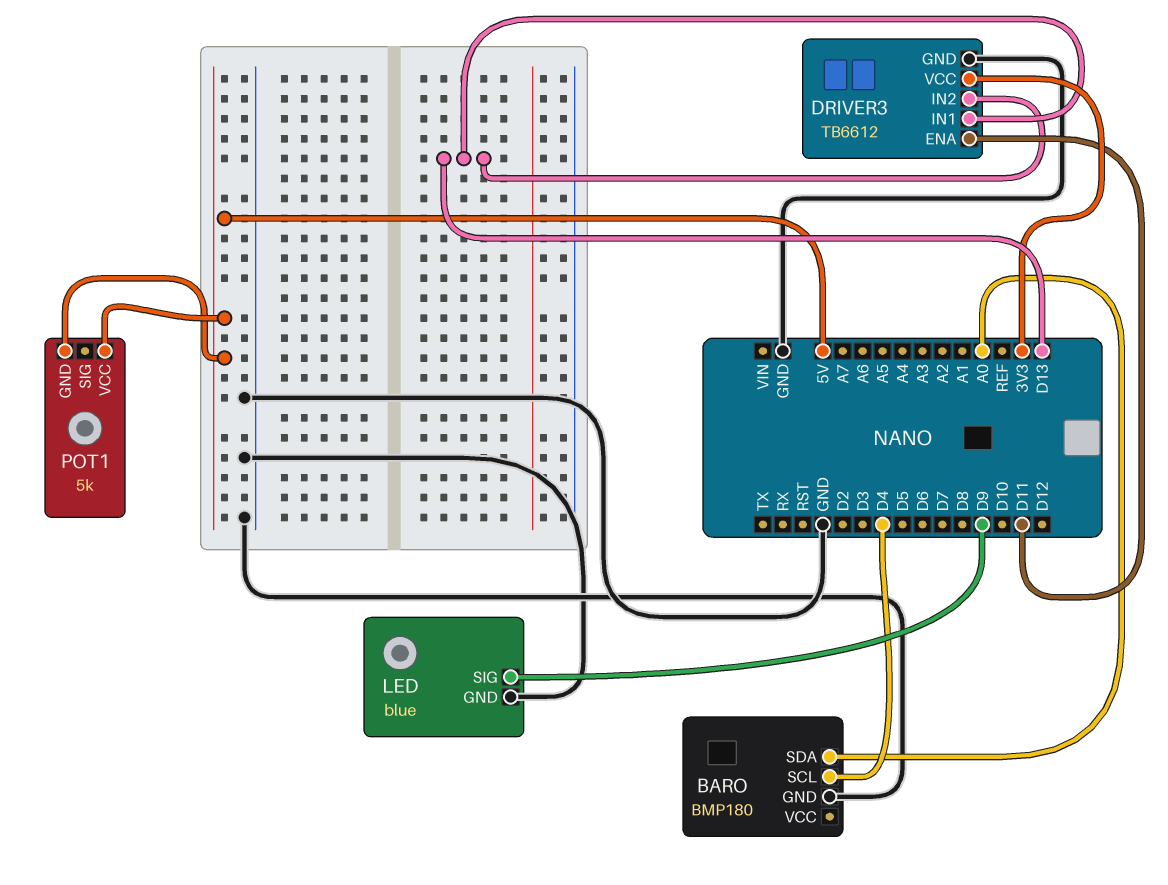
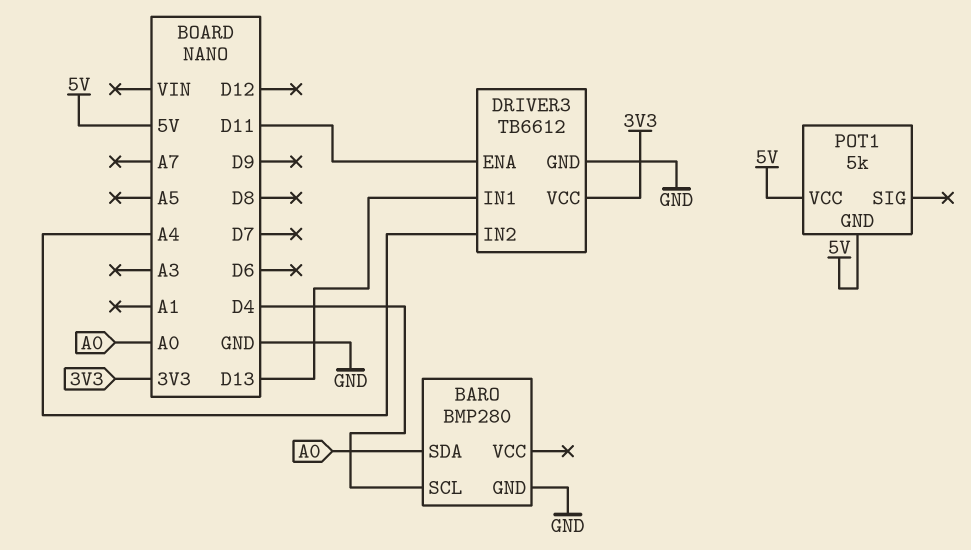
BARO: BMP180 -> BMP280
DRIVER3 pin IN2: D13 -> A4
LED: blue -> none
LED pin GND: GND -> none
LED pin SIG: D9 -> none

